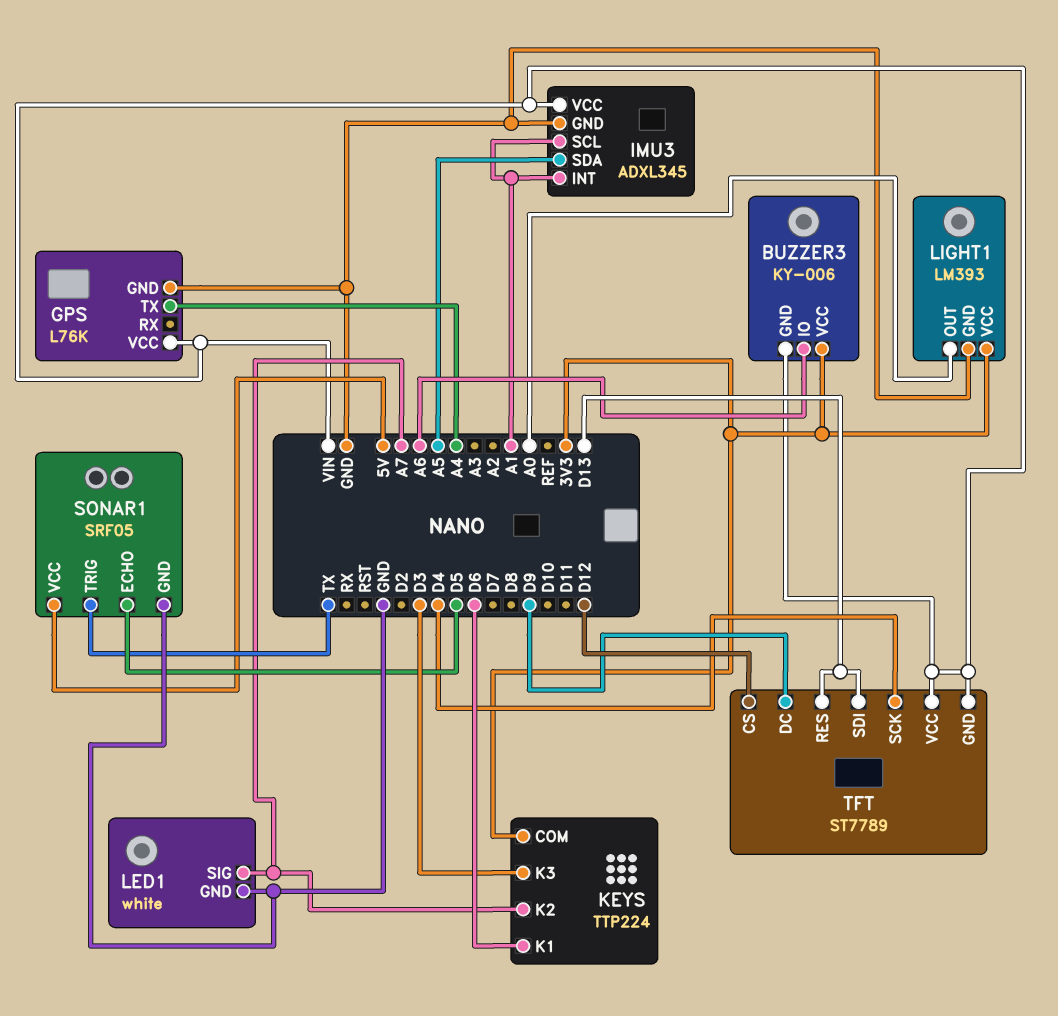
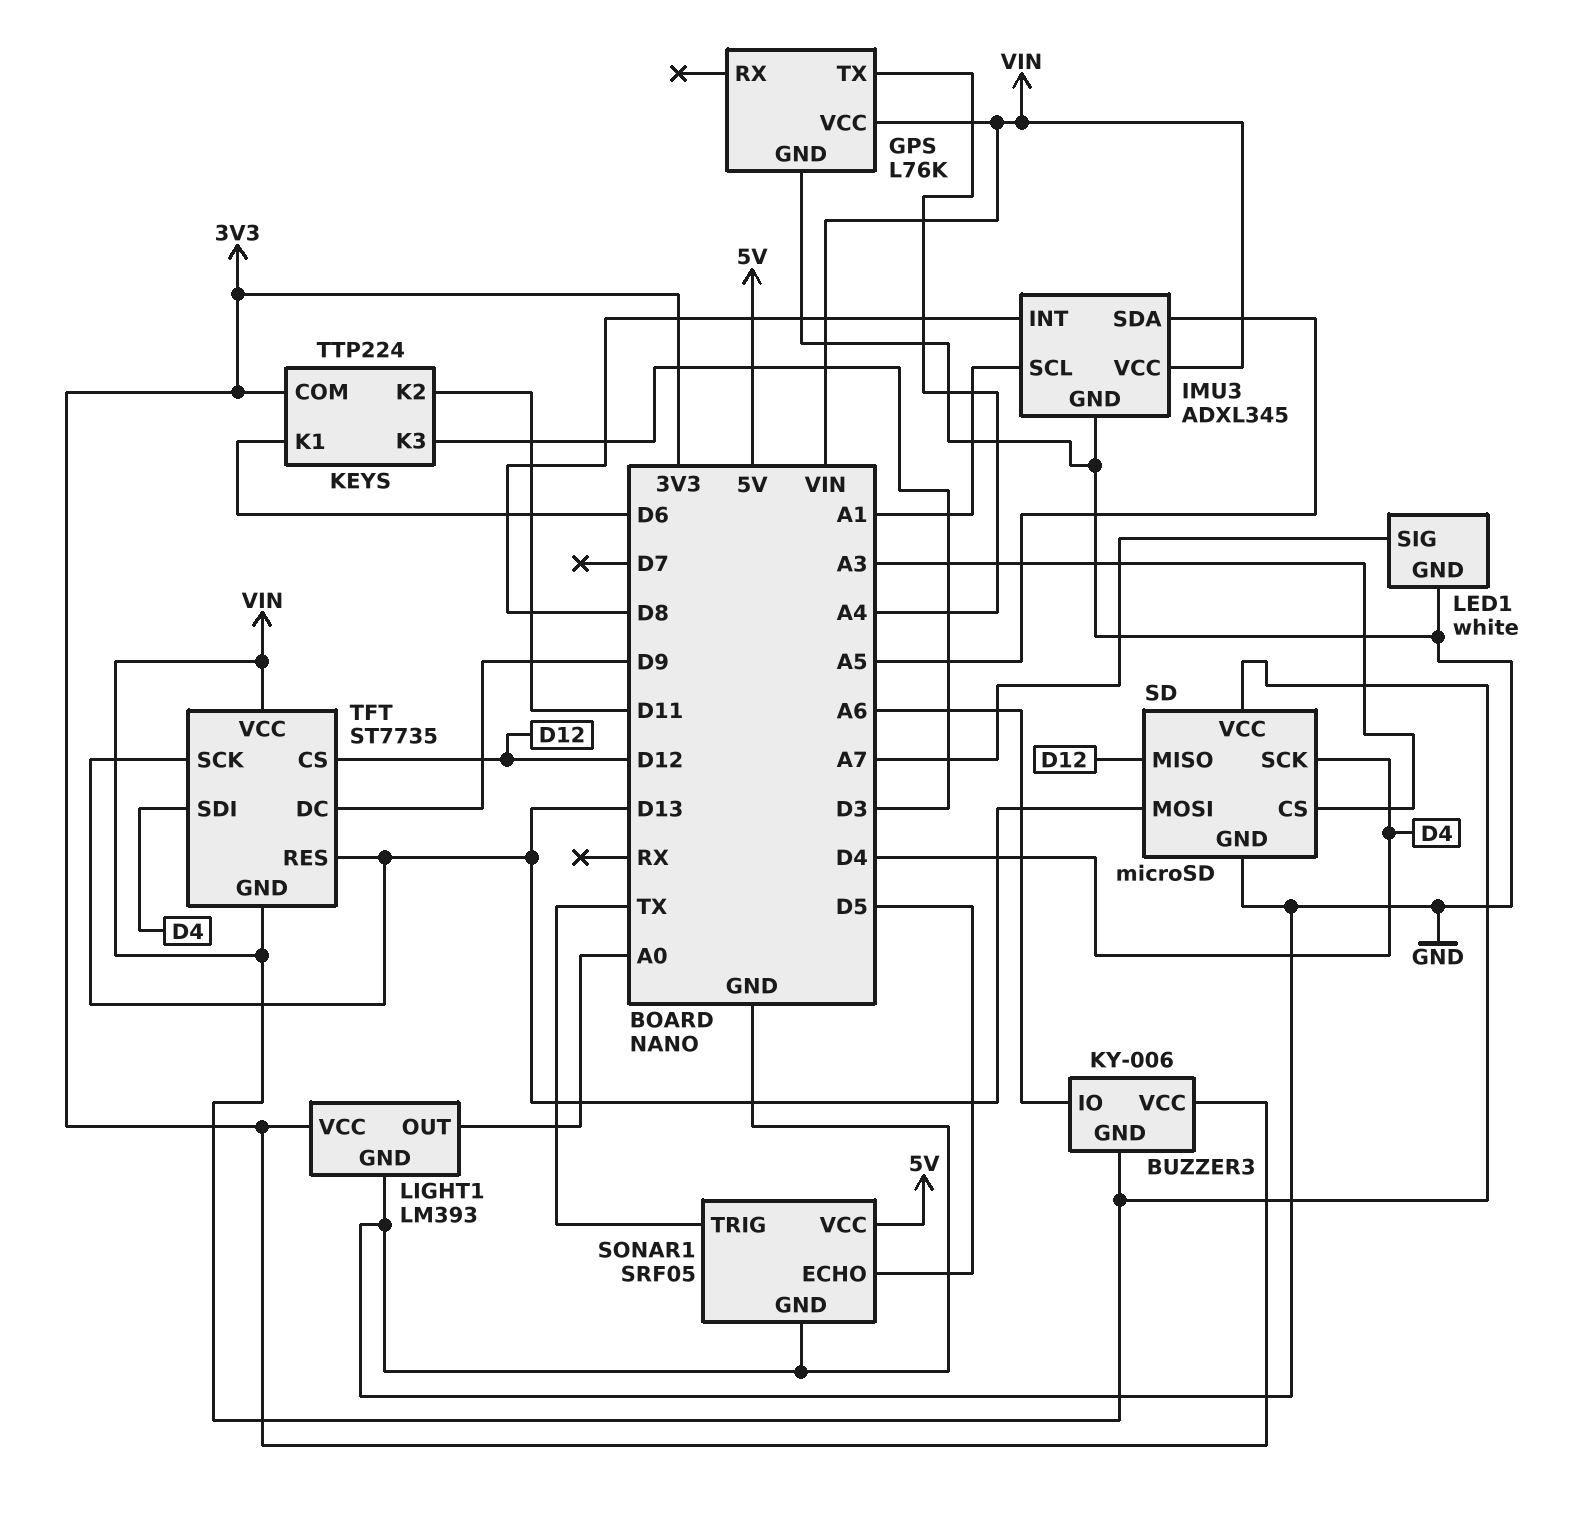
IMU3 pin INT: A1 -> D8
KEYS pin K2: A7 -> D11
SD: none -> microSD
SD pin CS: none -> A3
SD pin GND: none -> GND
SD pin MISO: none -> D12
SD pin MOSI: none -> D13
SD pin SCK: none -> D4
SD pin VCC: none -> VIN
TFT: ST7789 -> ST7735
TFT pin SCK: D4 -> D13
TFT pin SDI: D13 -> D4

